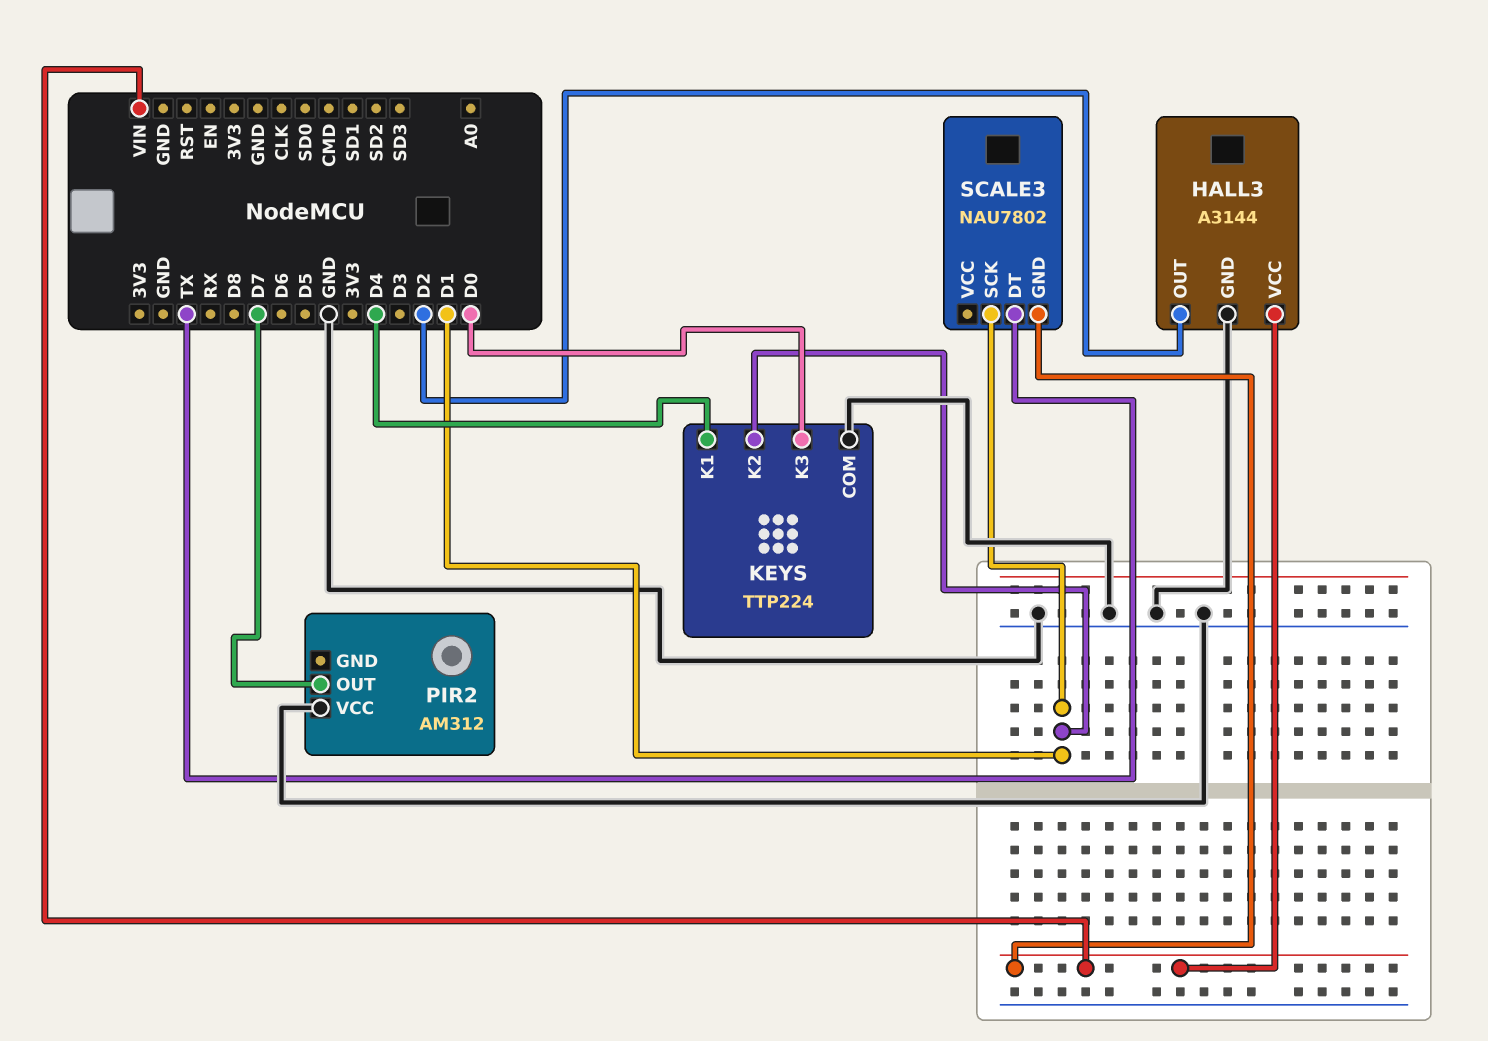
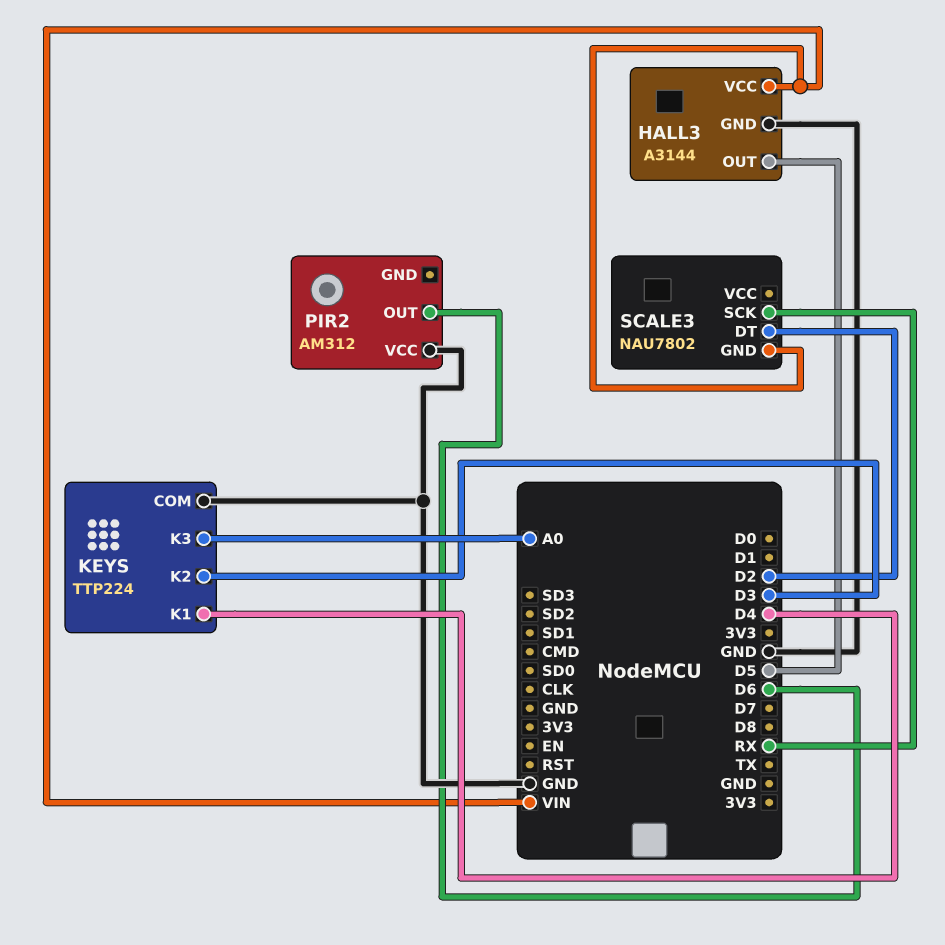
HALL3 pin OUT: D2 -> D5
KEYS pin K2: D1 -> D3
KEYS pin K3: D0 -> A0
PIR2 pin OUT: D7 -> D6
SCALE3 pin DT: TX -> D2
SCALE3 pin SCK: D1 -> RX

